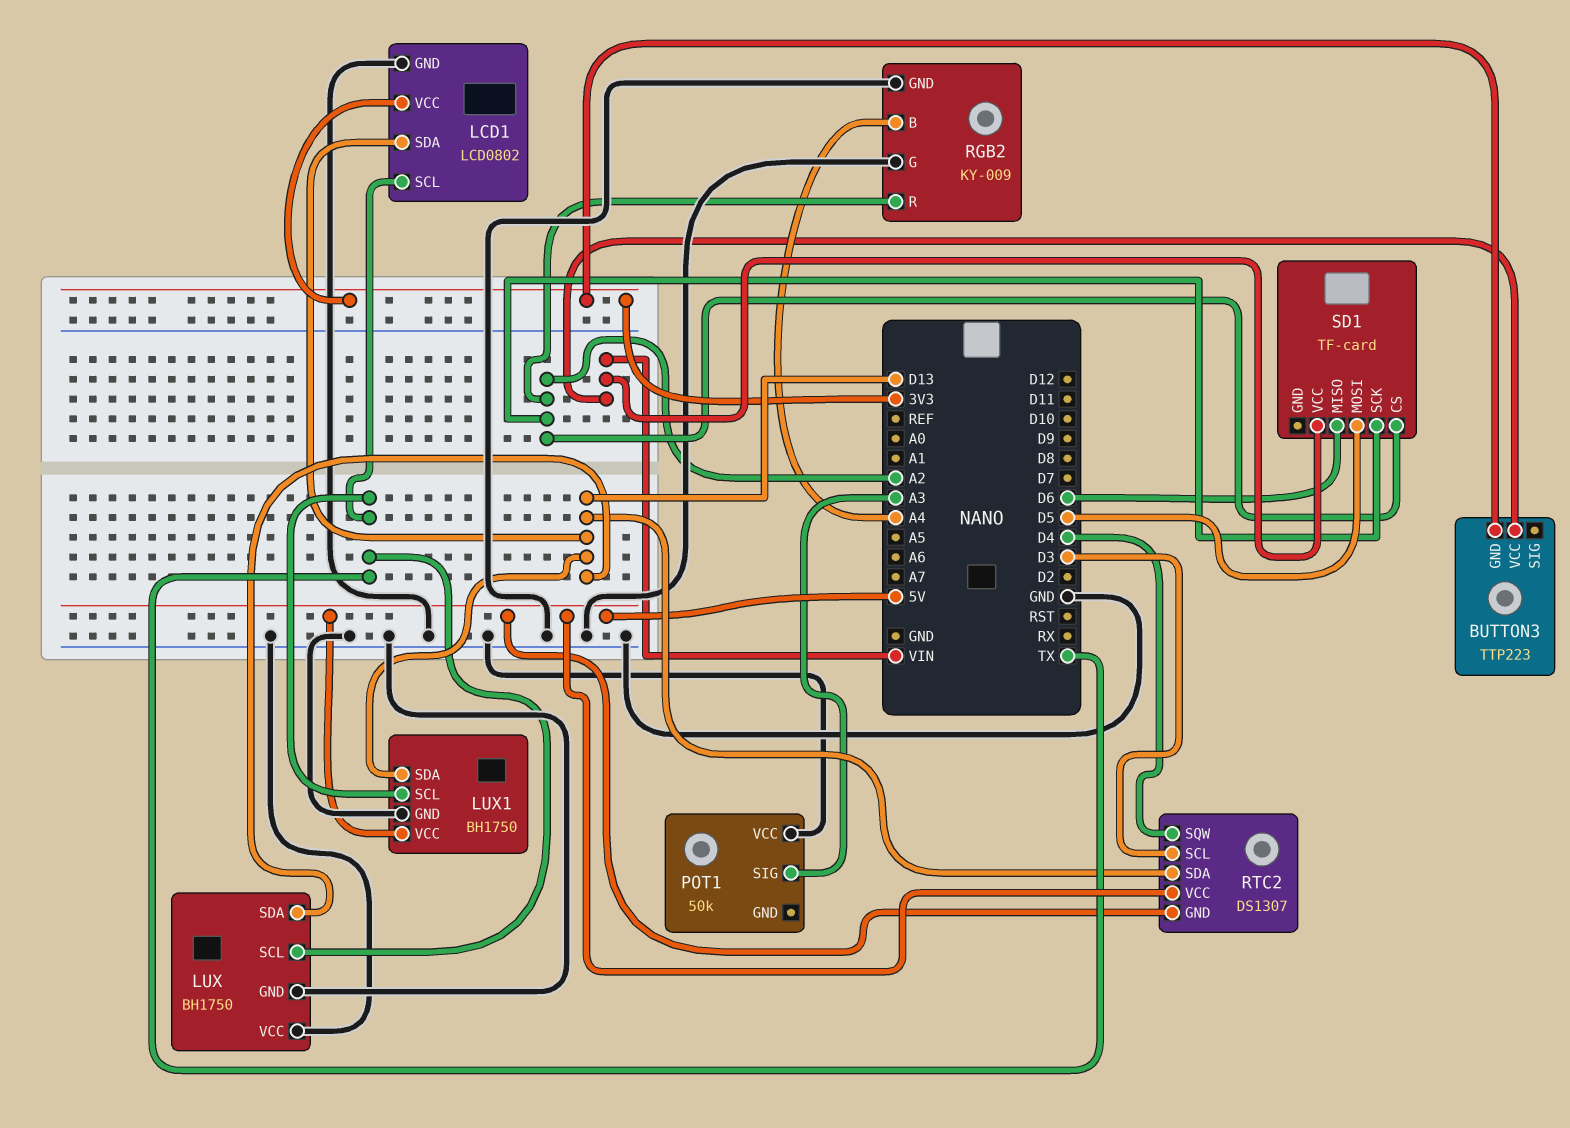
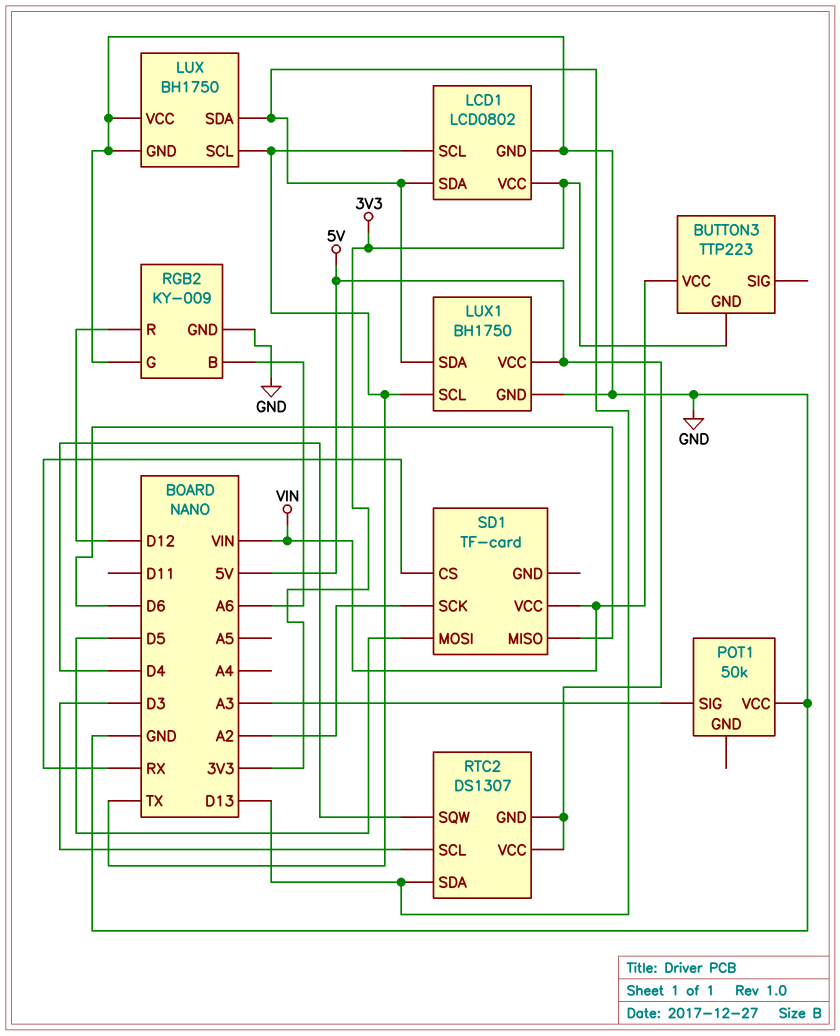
RGB2 pin B: A4 -> A6
RGB2 pin R: A2 -> D12
SD1 pin CS: A2 -> RX

